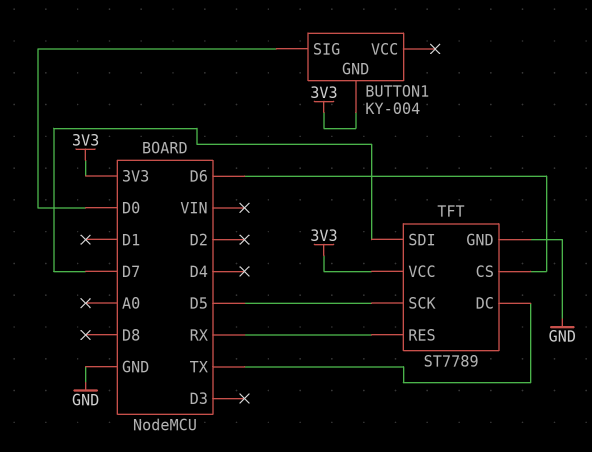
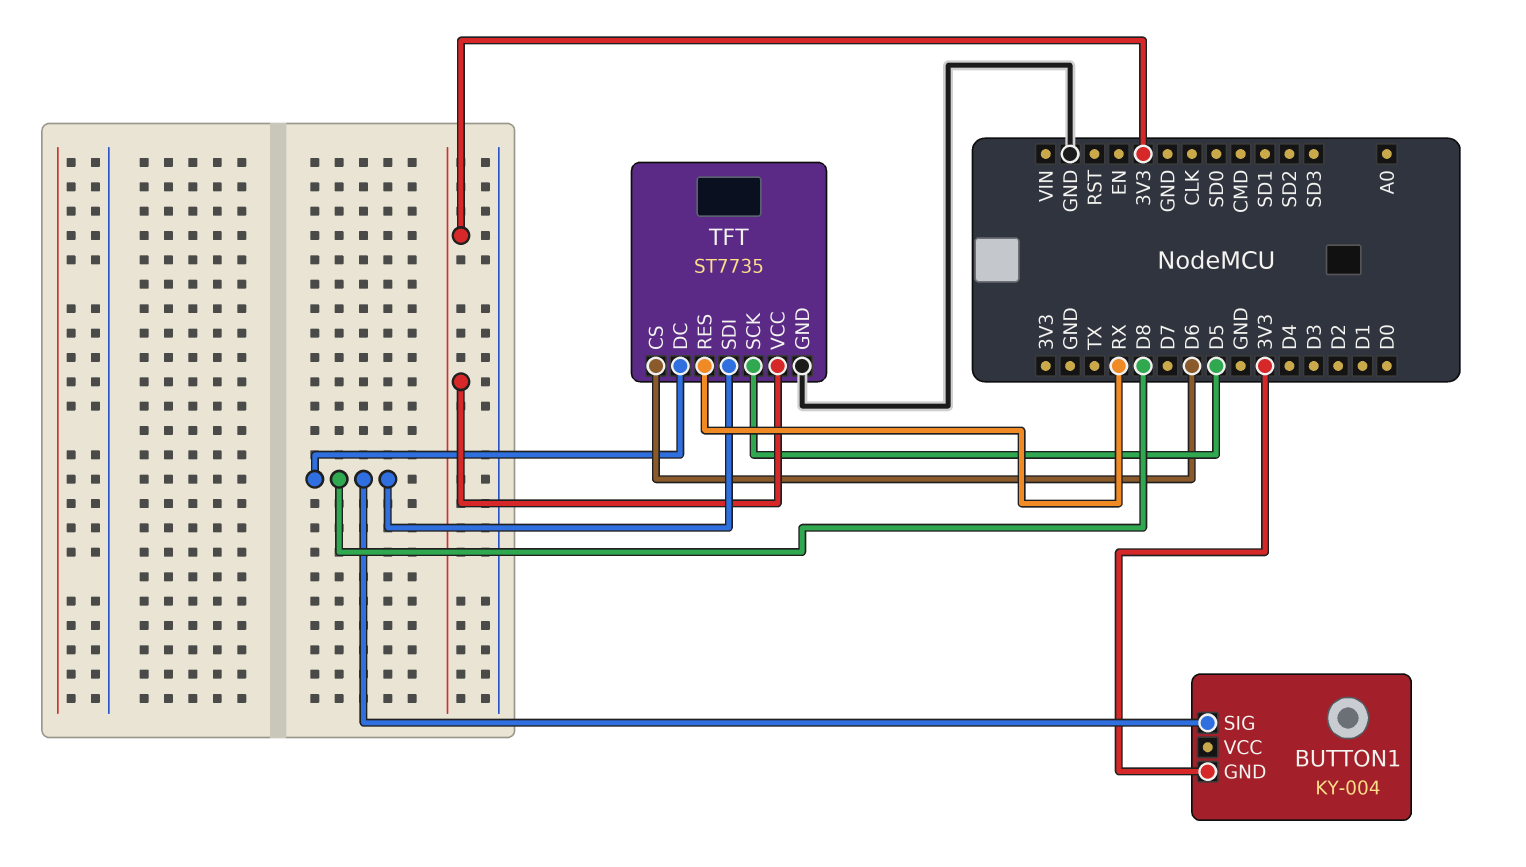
BUTTON1 pin SIG: D0 -> D8
TFT: ST7789 -> ST7735
TFT pin DC: TX -> D8
TFT pin SDI: D7 -> D8

